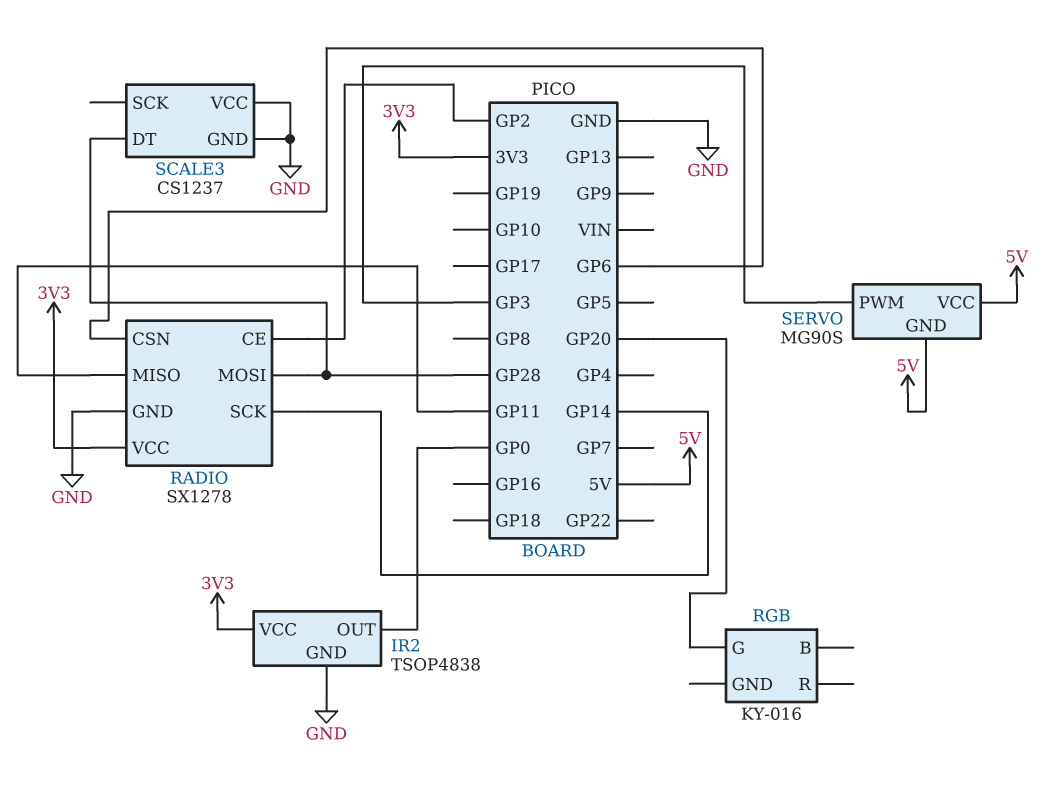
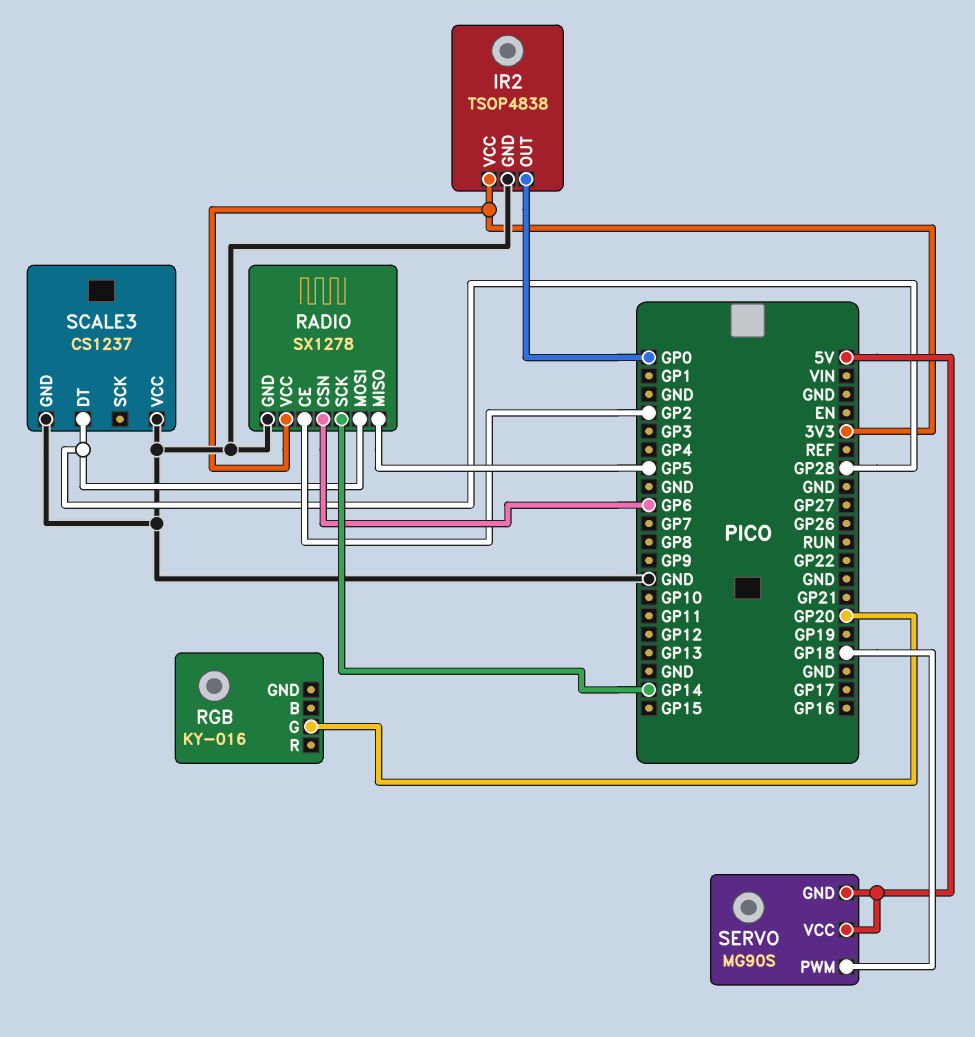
RADIO pin MISO: GP11 -> GP5
SERVO pin PWM: GP3 -> GP18

